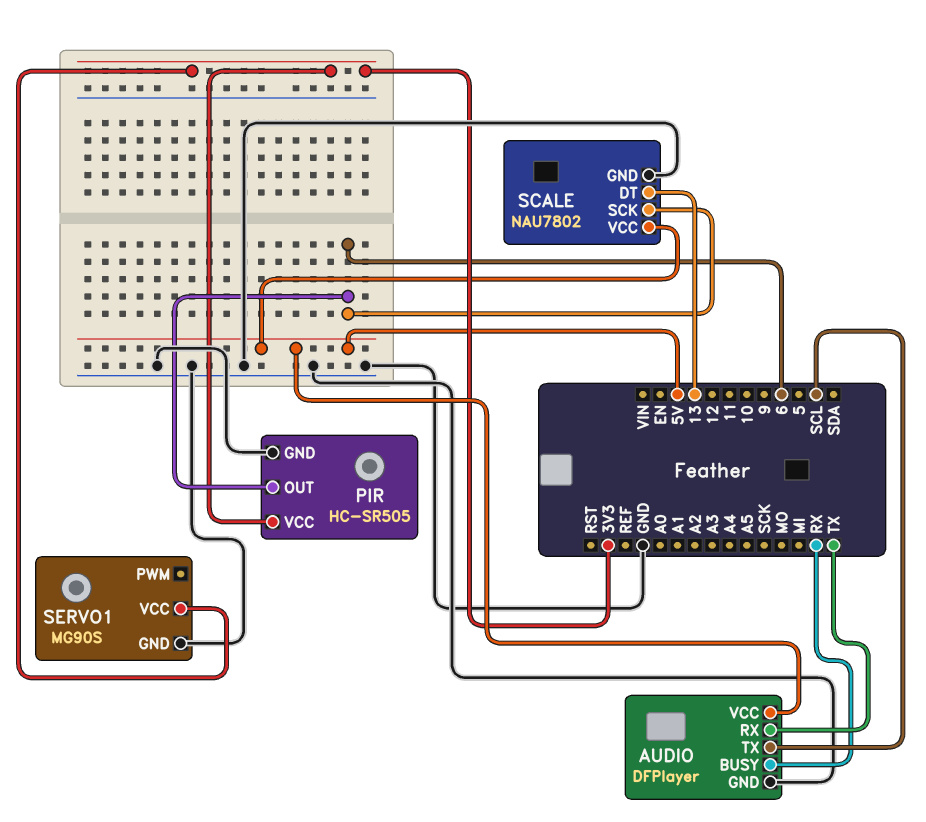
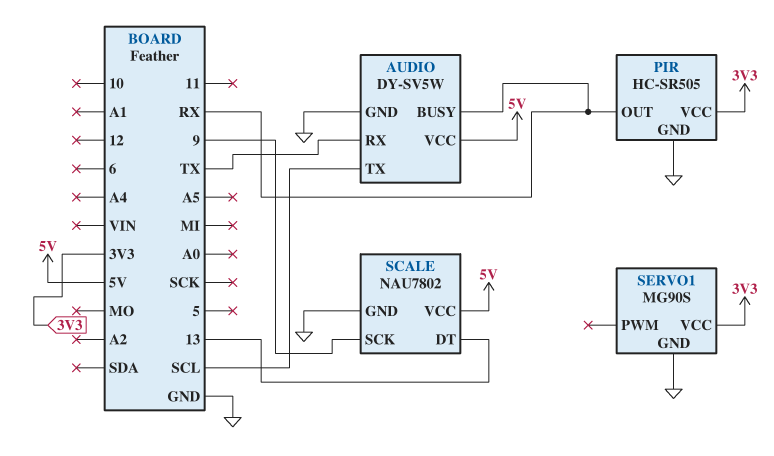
AUDIO: DFPlayer -> DY-SV5W
PIR pin OUT: 6 -> RX
SCALE pin SCK: 6 -> 9

